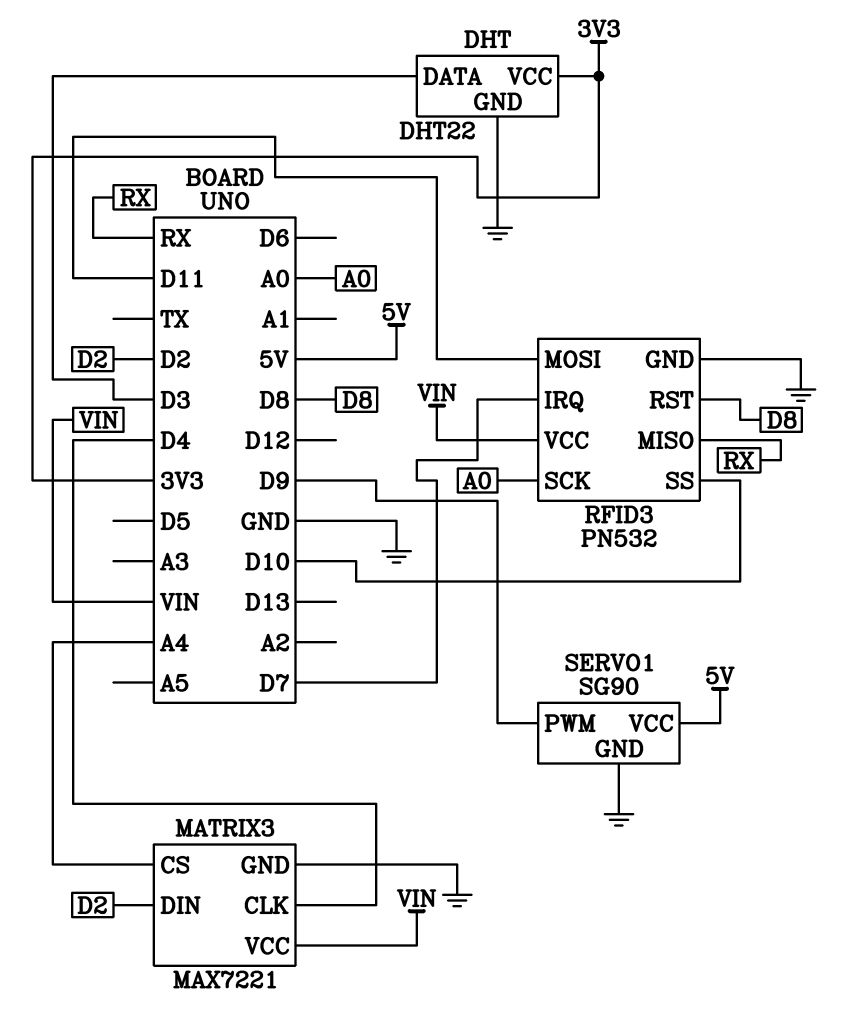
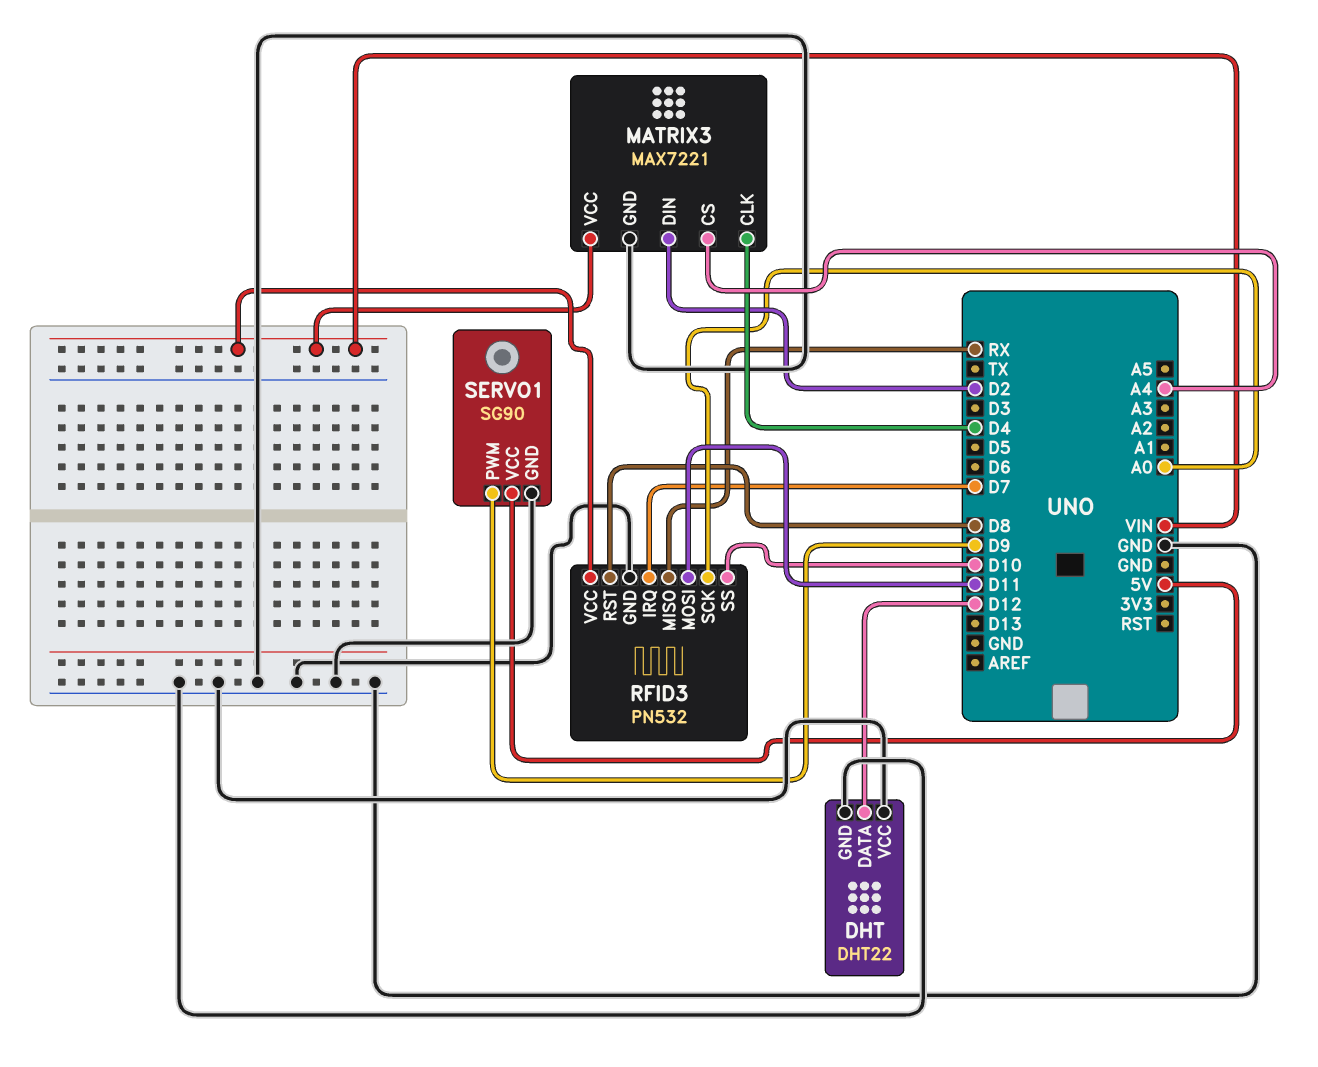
DHT pin DATA: D3 -> D12
DHT pin VCC: 3V3 -> GND

